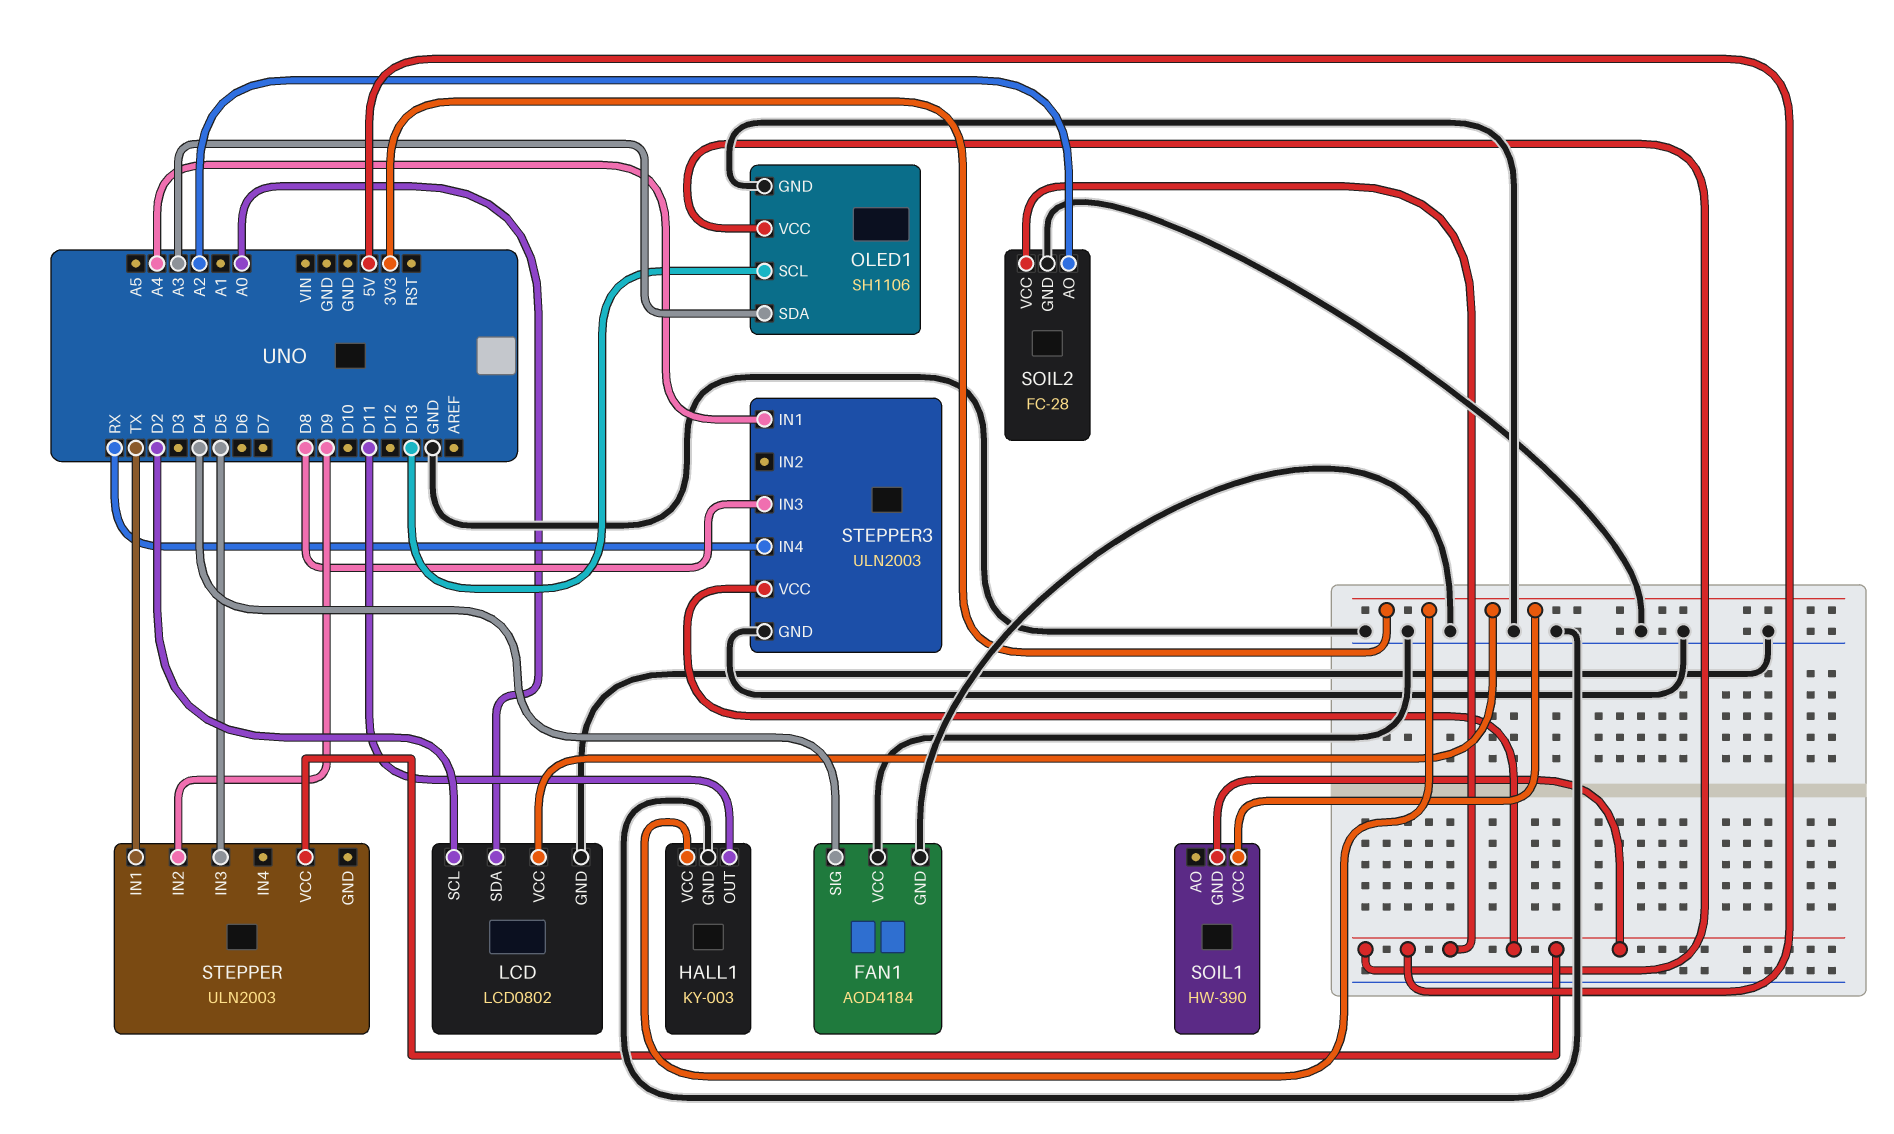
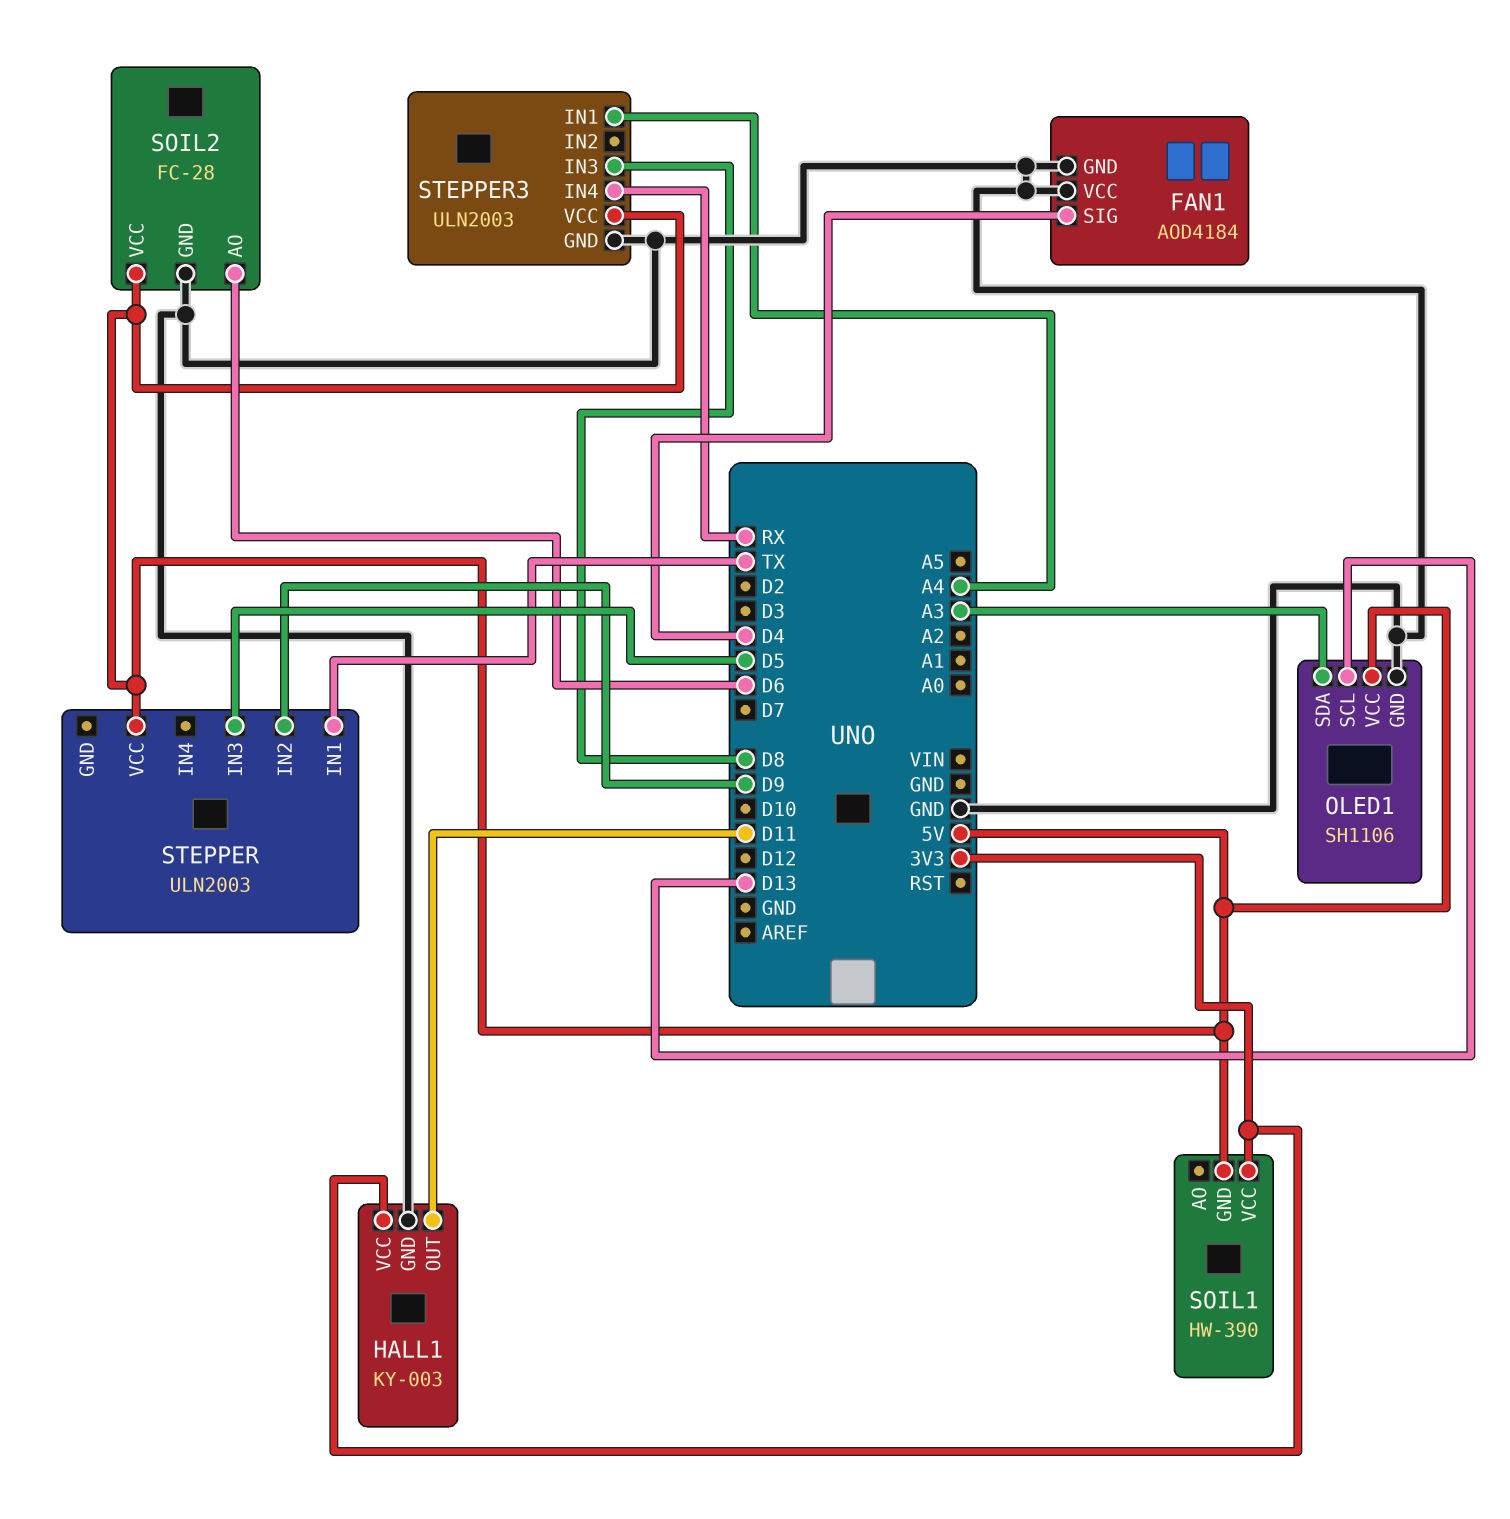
LCD: LCD0802 -> none
LCD pin GND: GND -> none
LCD pin SCL: D2 -> none
LCD pin SDA: A0 -> none
LCD pin VCC: 3V3 -> none
SOIL2 pin AO: A2 -> D6

